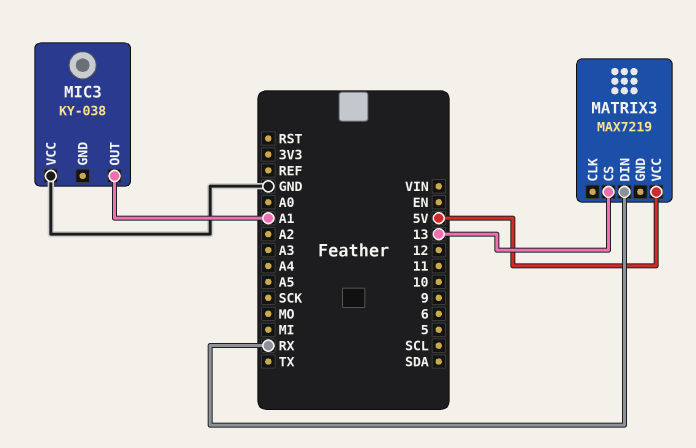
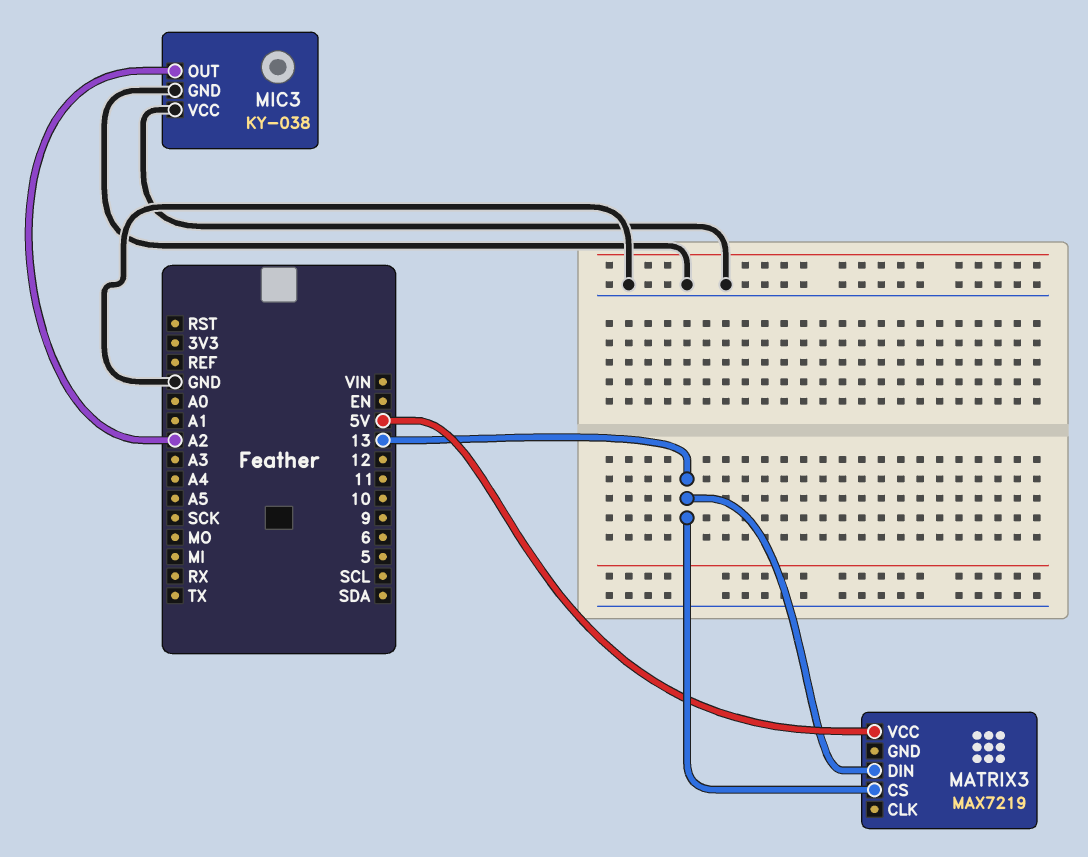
MATRIX3 pin DIN: RX -> 13
MIC3 pin GND: none -> GND
MIC3 pin OUT: A1 -> A2

